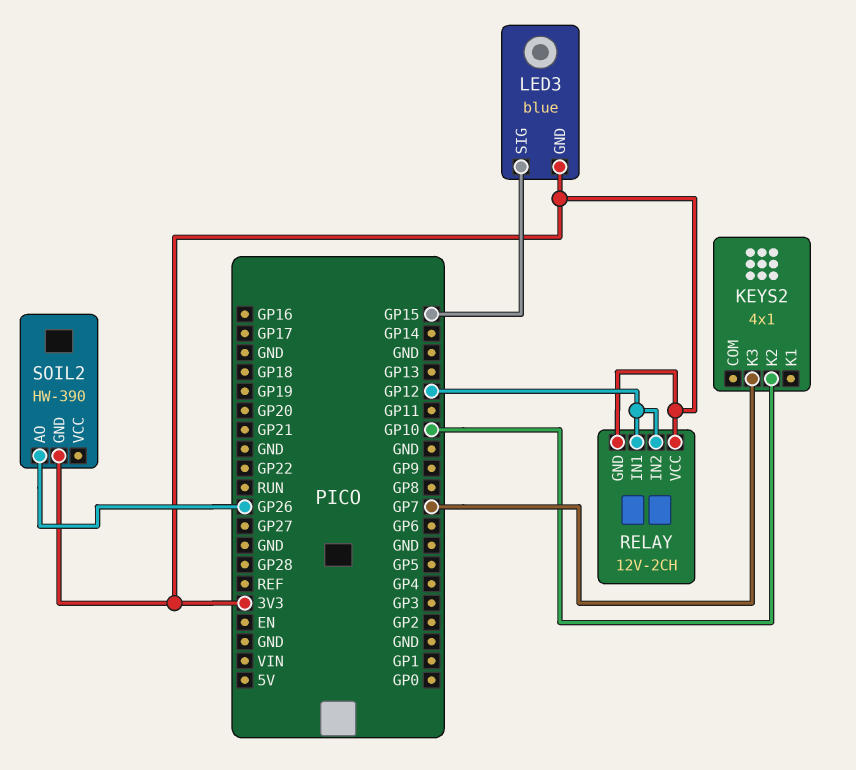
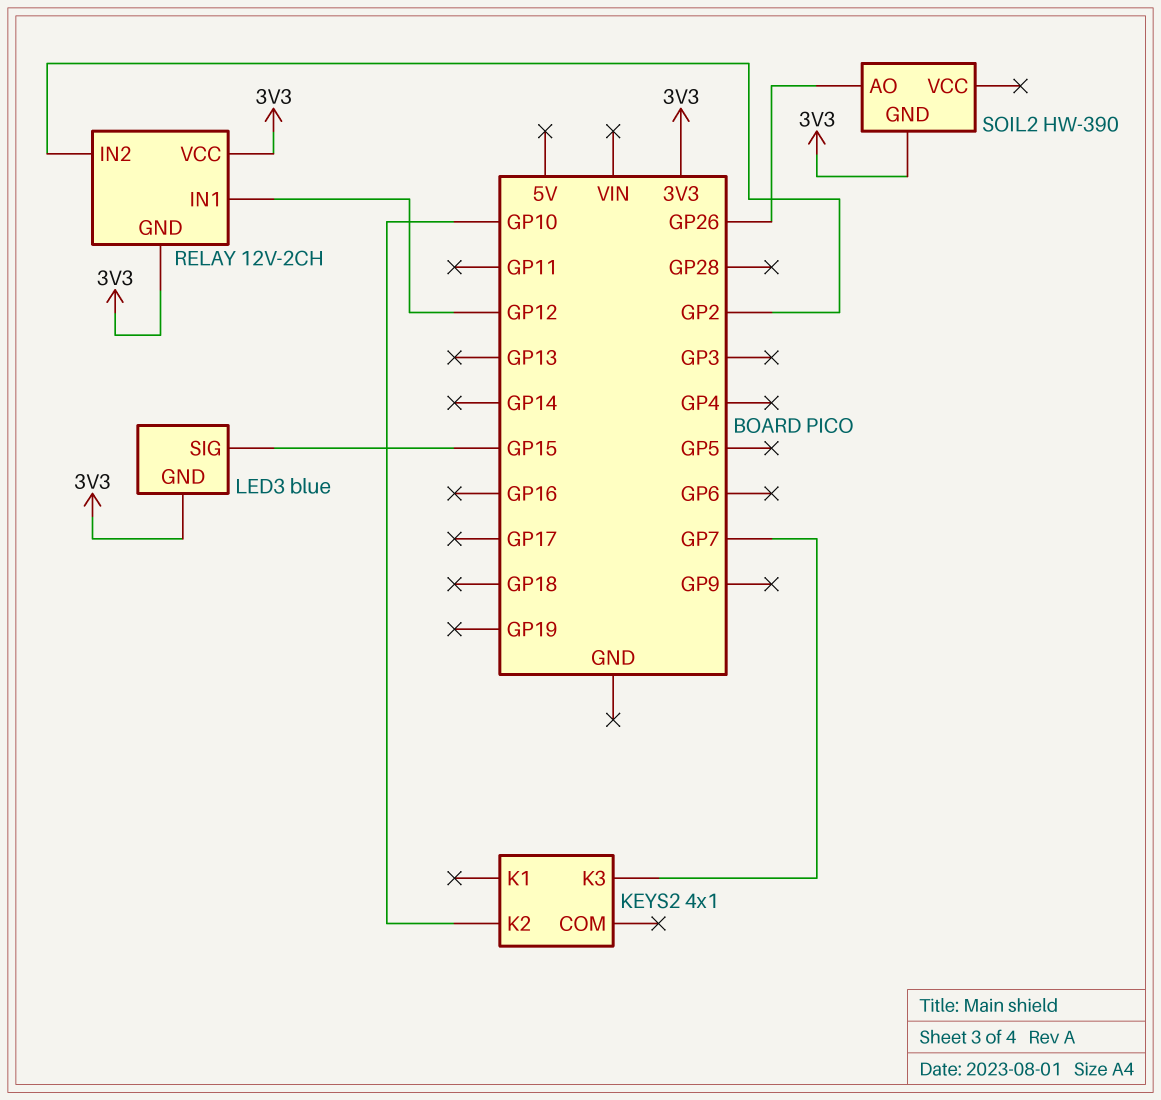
RELAY pin IN2: GP12 -> GP2

